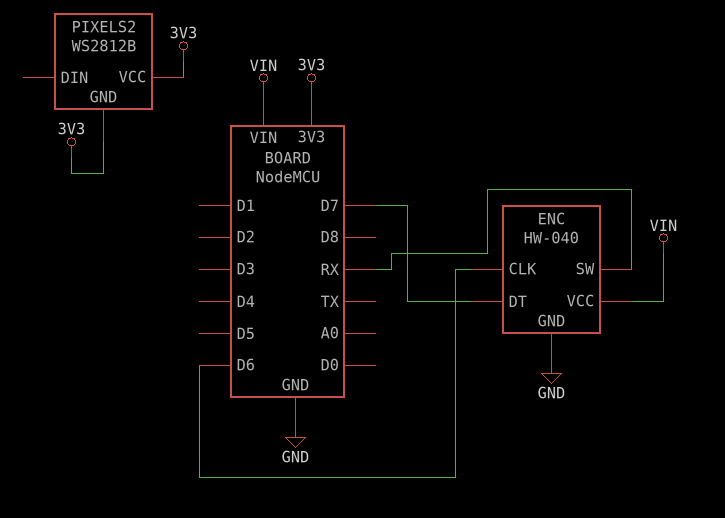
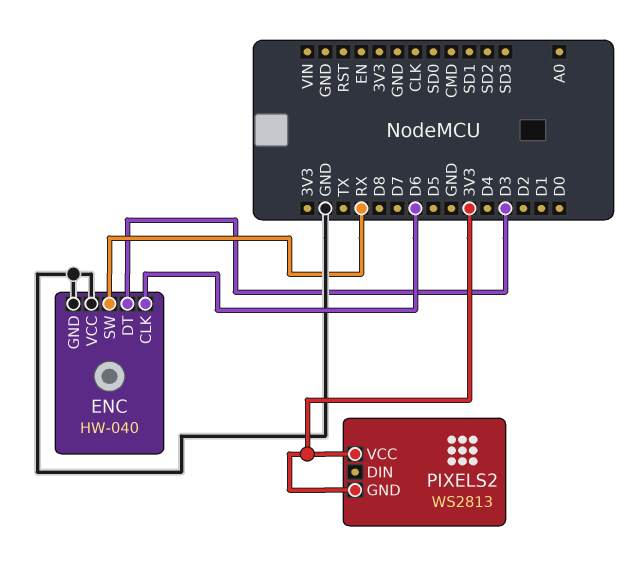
ENC pin DT: D7 -> D3
ENC pin VCC: VIN -> GND
PIXELS2: WS2812B -> WS2813

